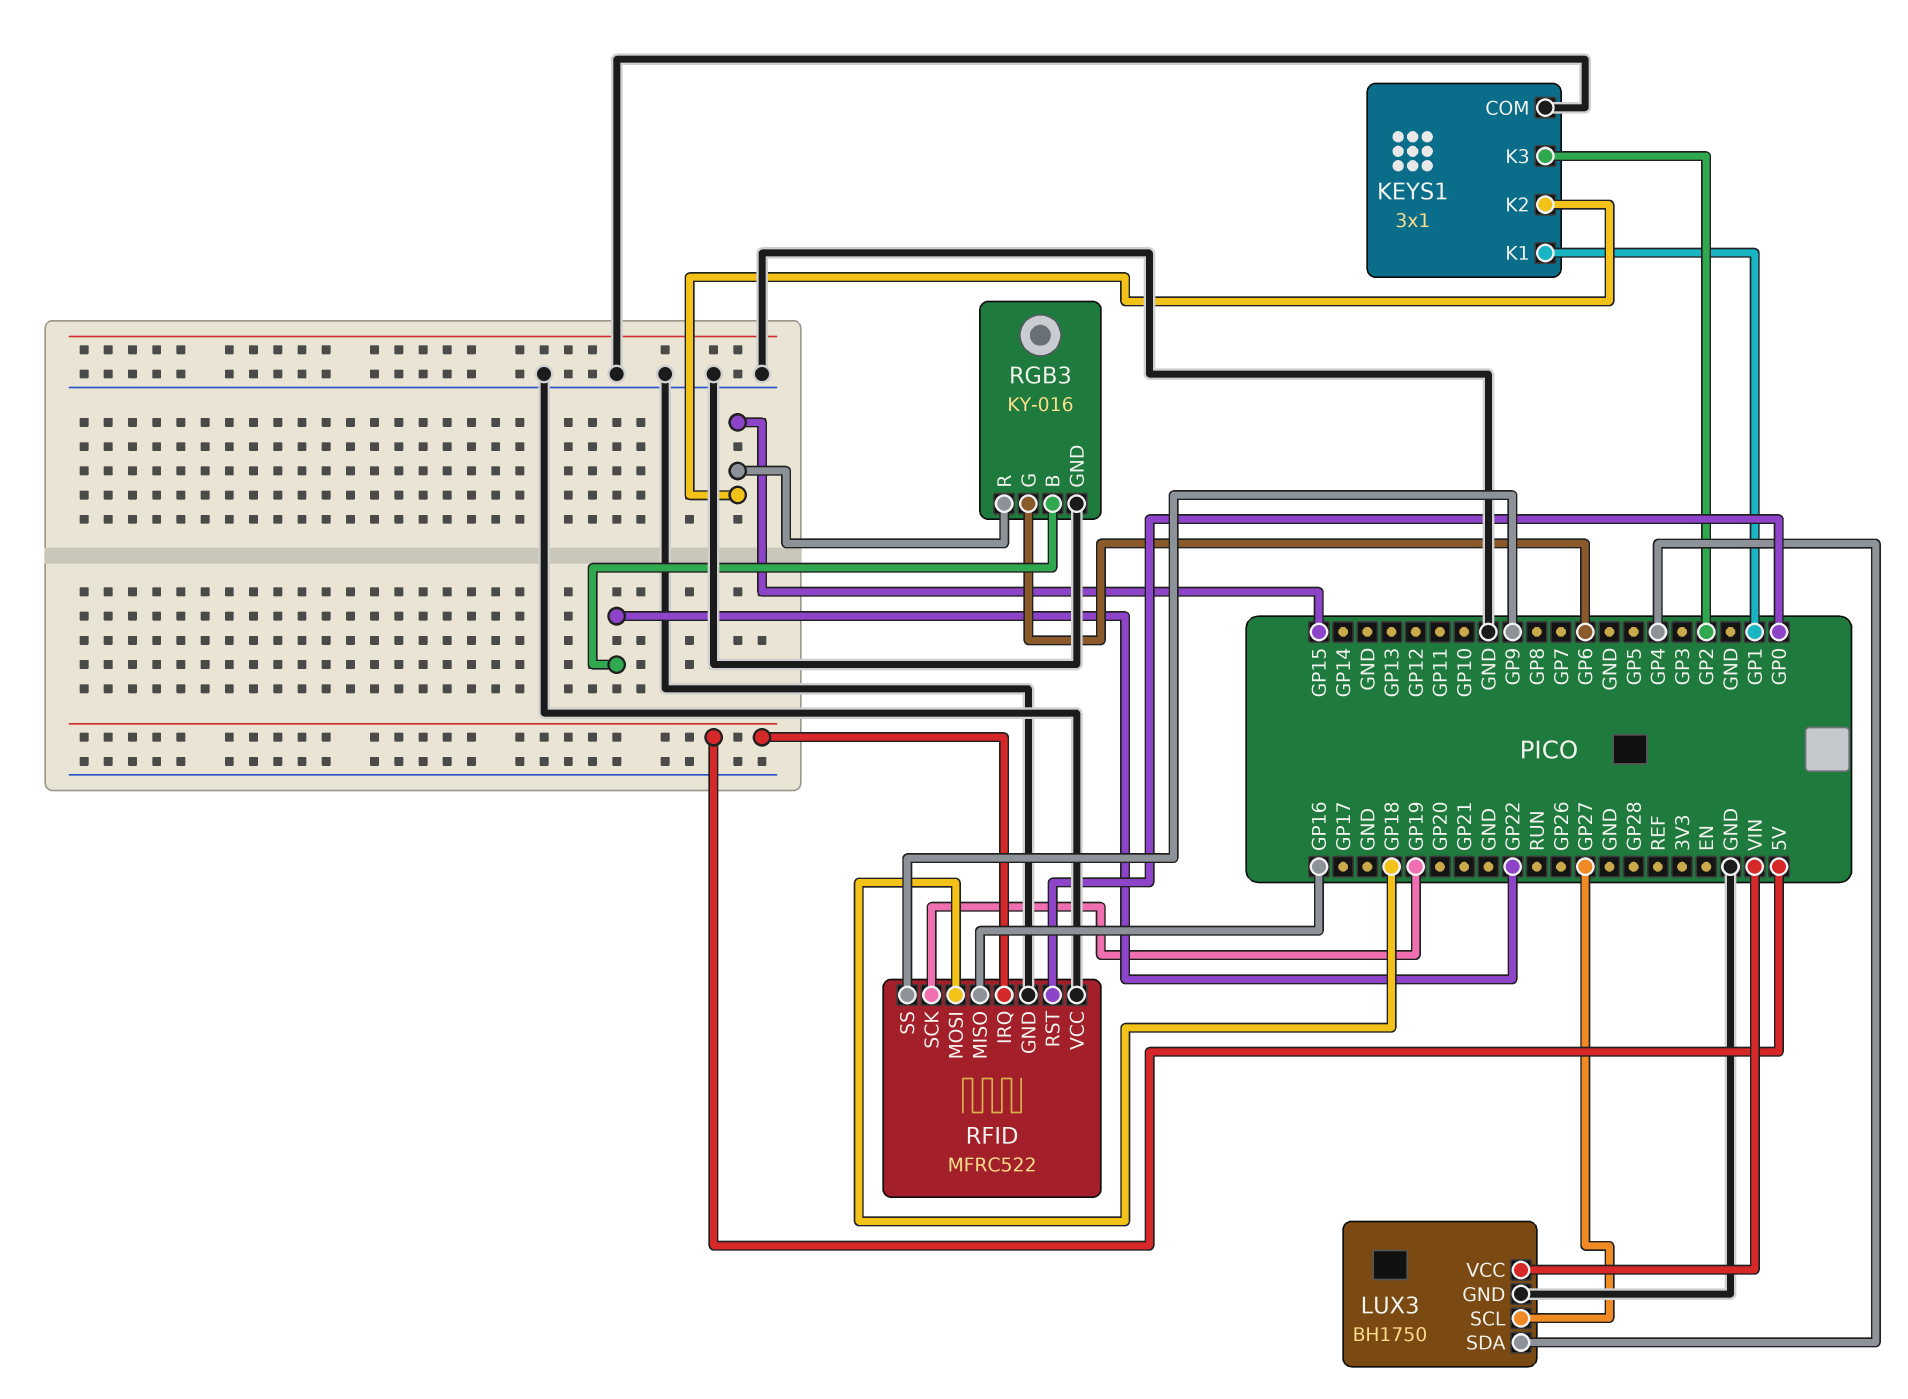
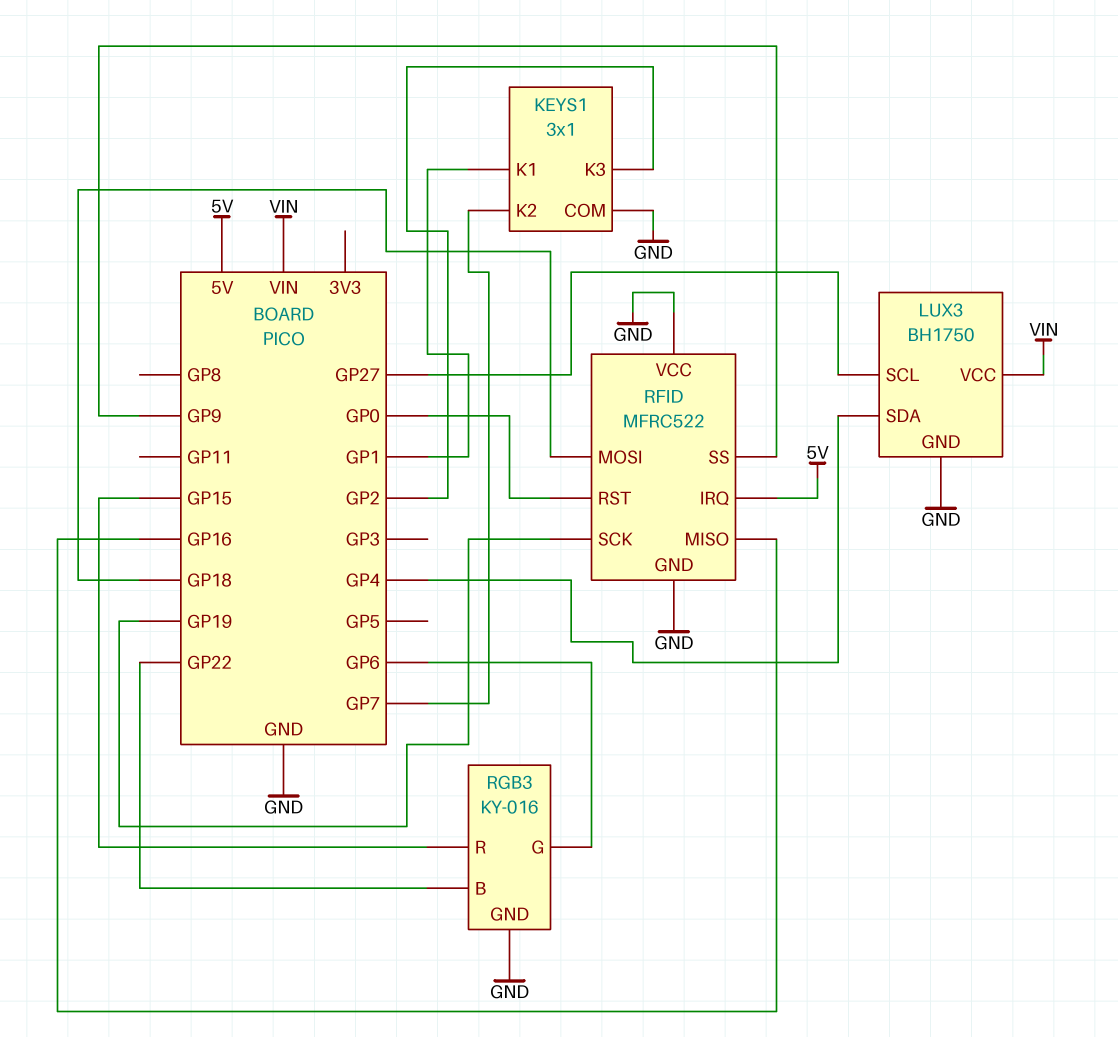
KEYS1 pin K2: GP15 -> GP7

